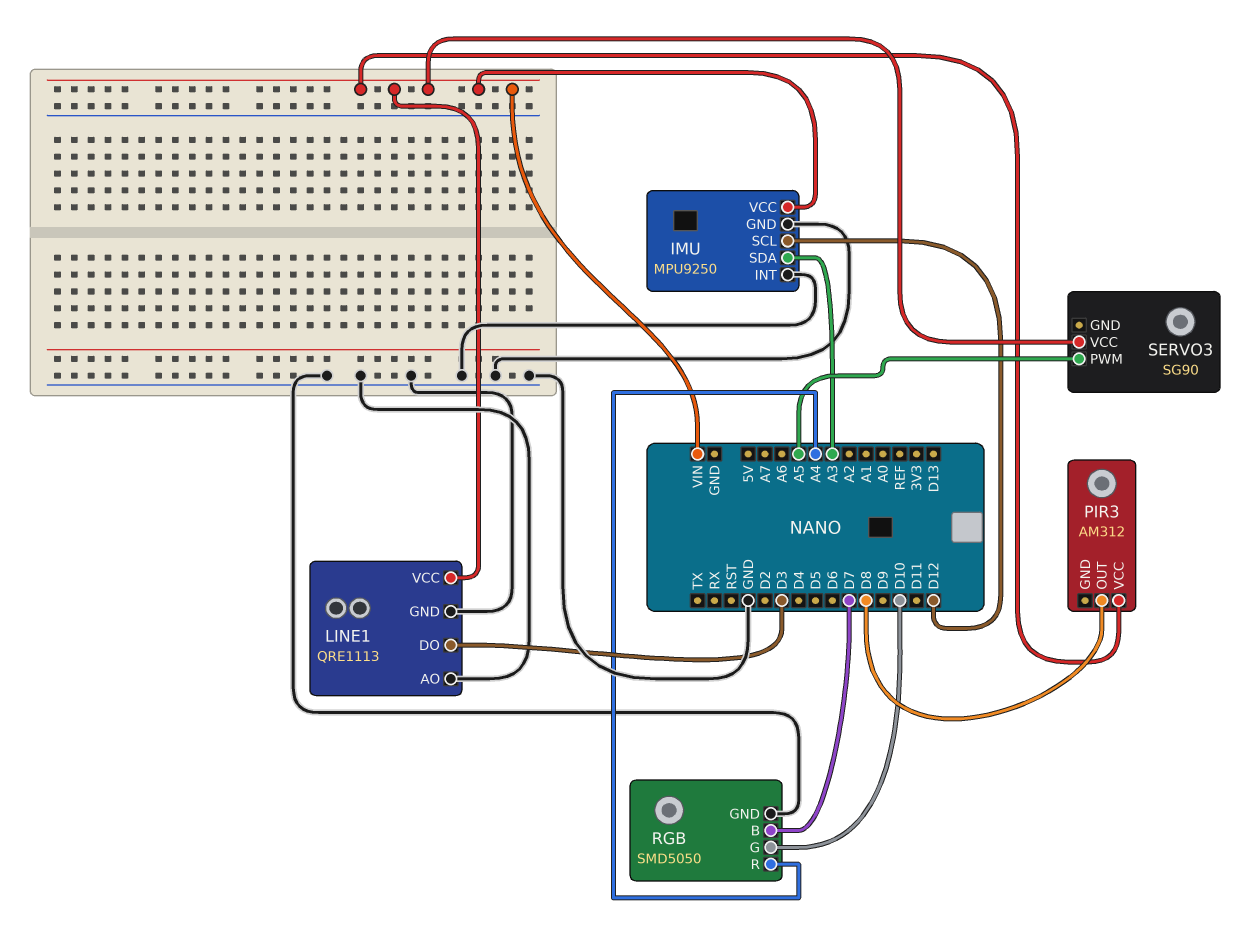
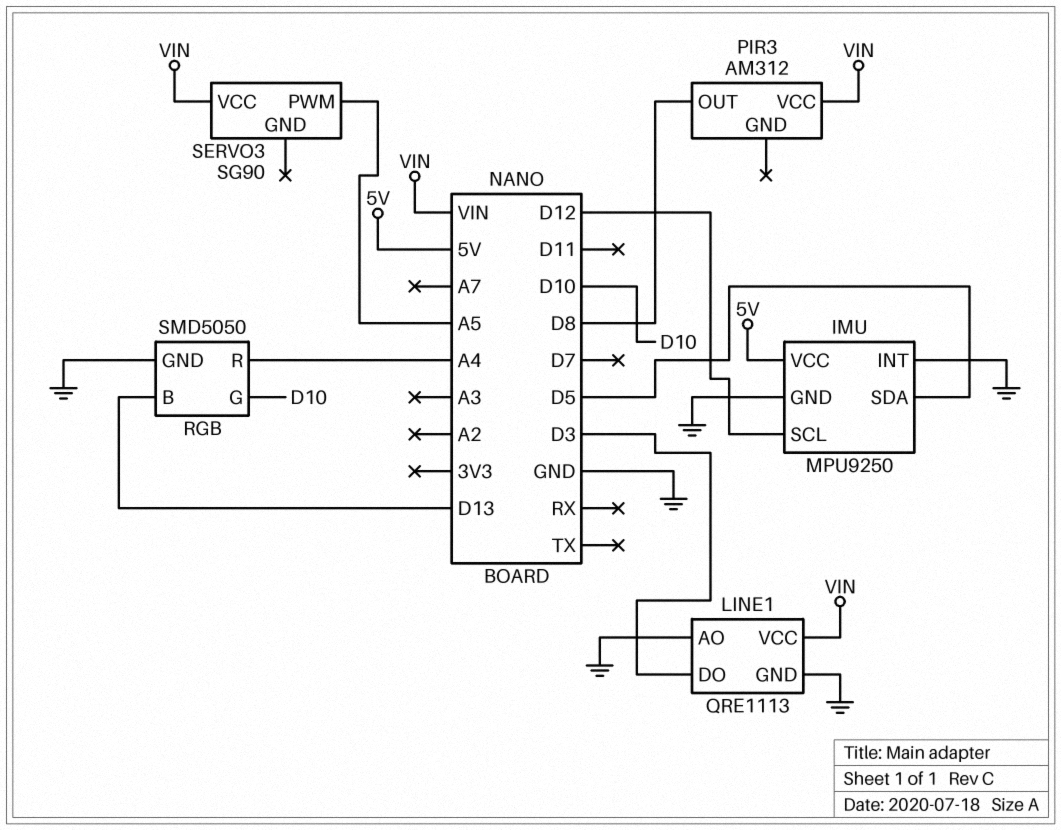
IMU pin SDA: A3 -> D5
IMU pin VCC: VIN -> 5V
RGB pin B: D7 -> D13

